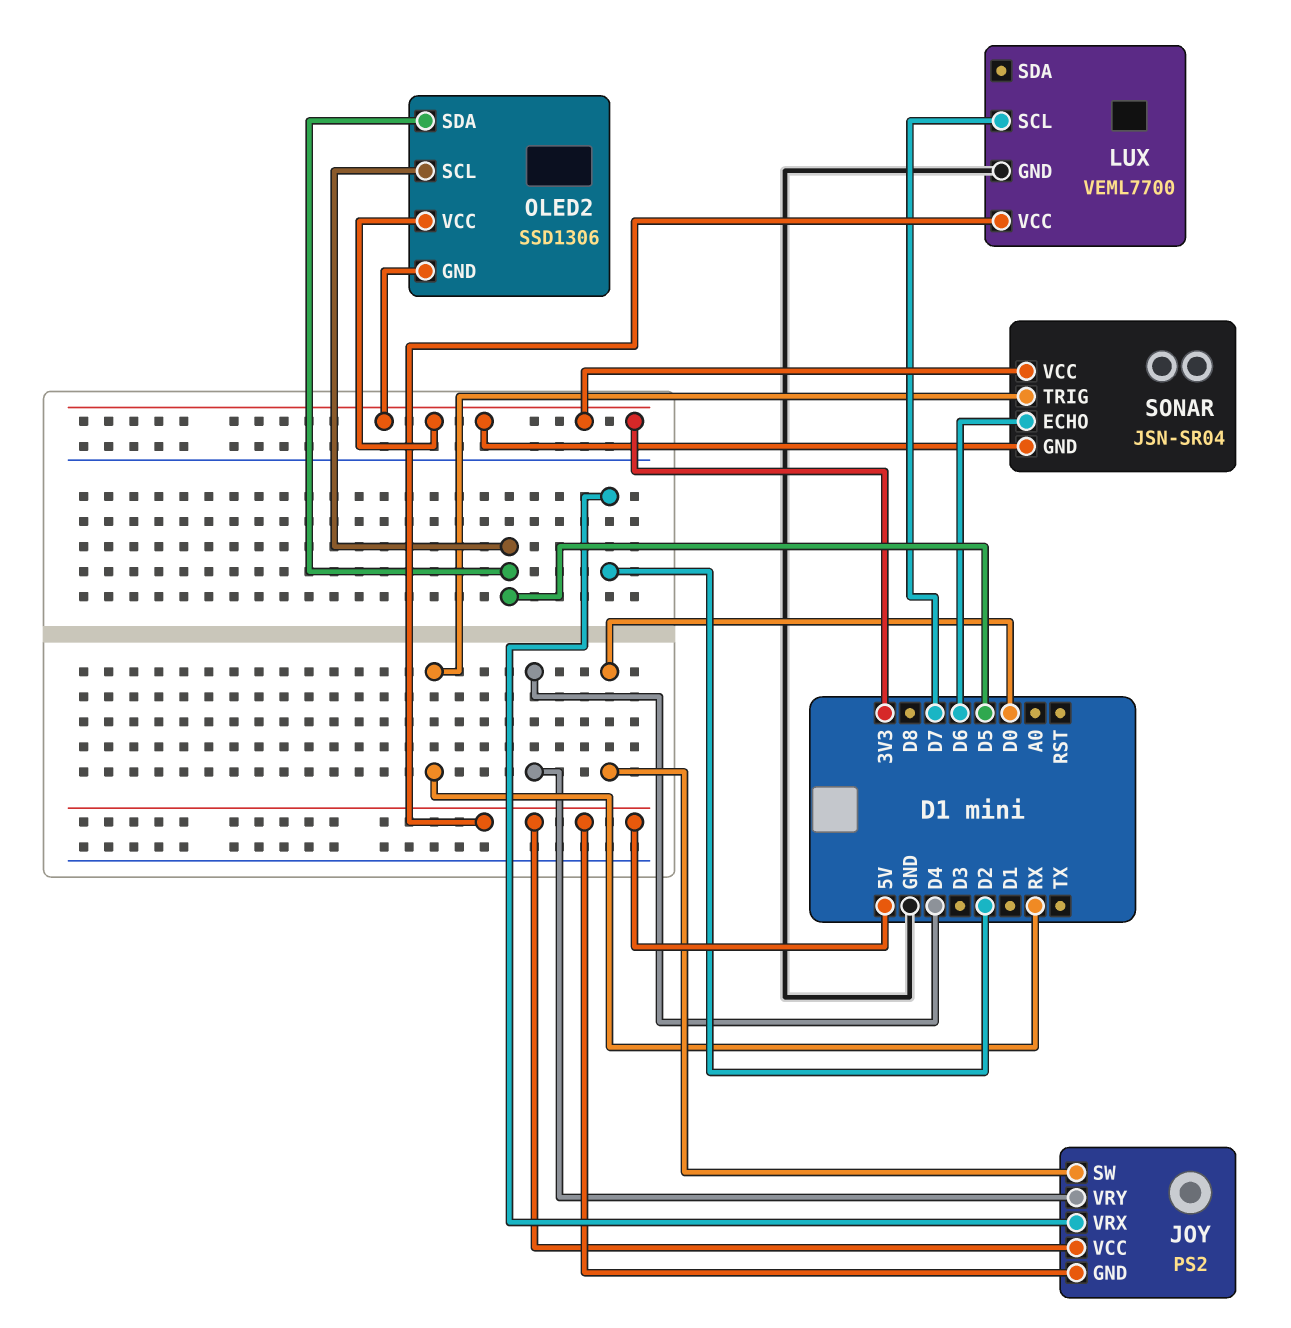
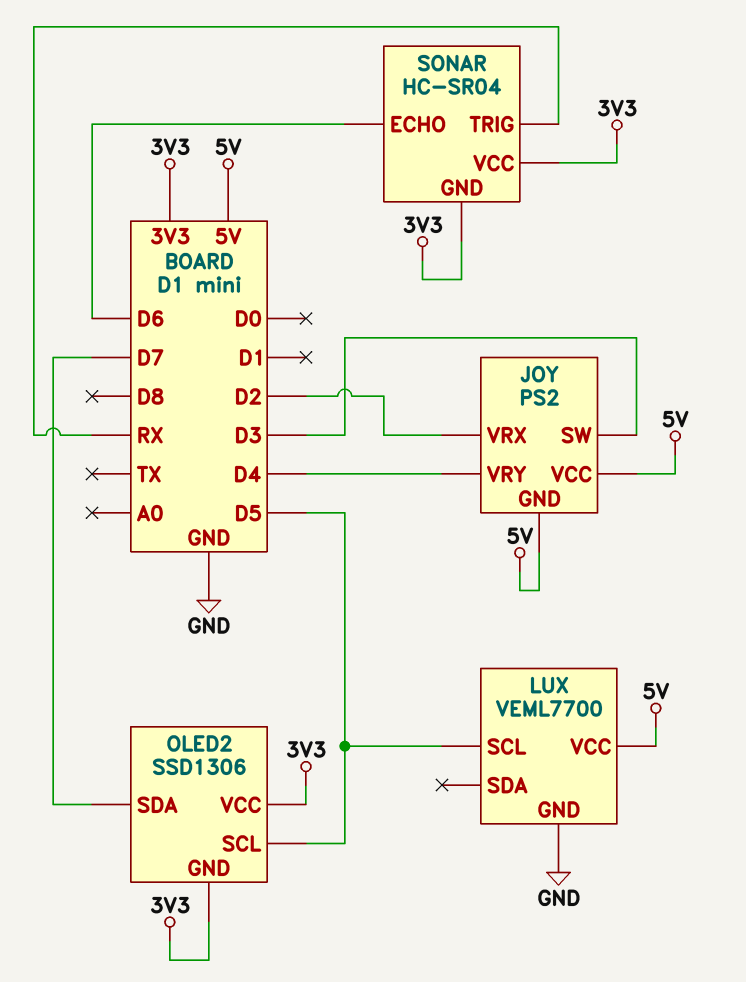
JOY pin SW: D0 -> D3
LUX pin SCL: D7 -> D5
OLED2 pin SDA: D5 -> D7
SONAR: JSN-SR04 -> HC-SR04

